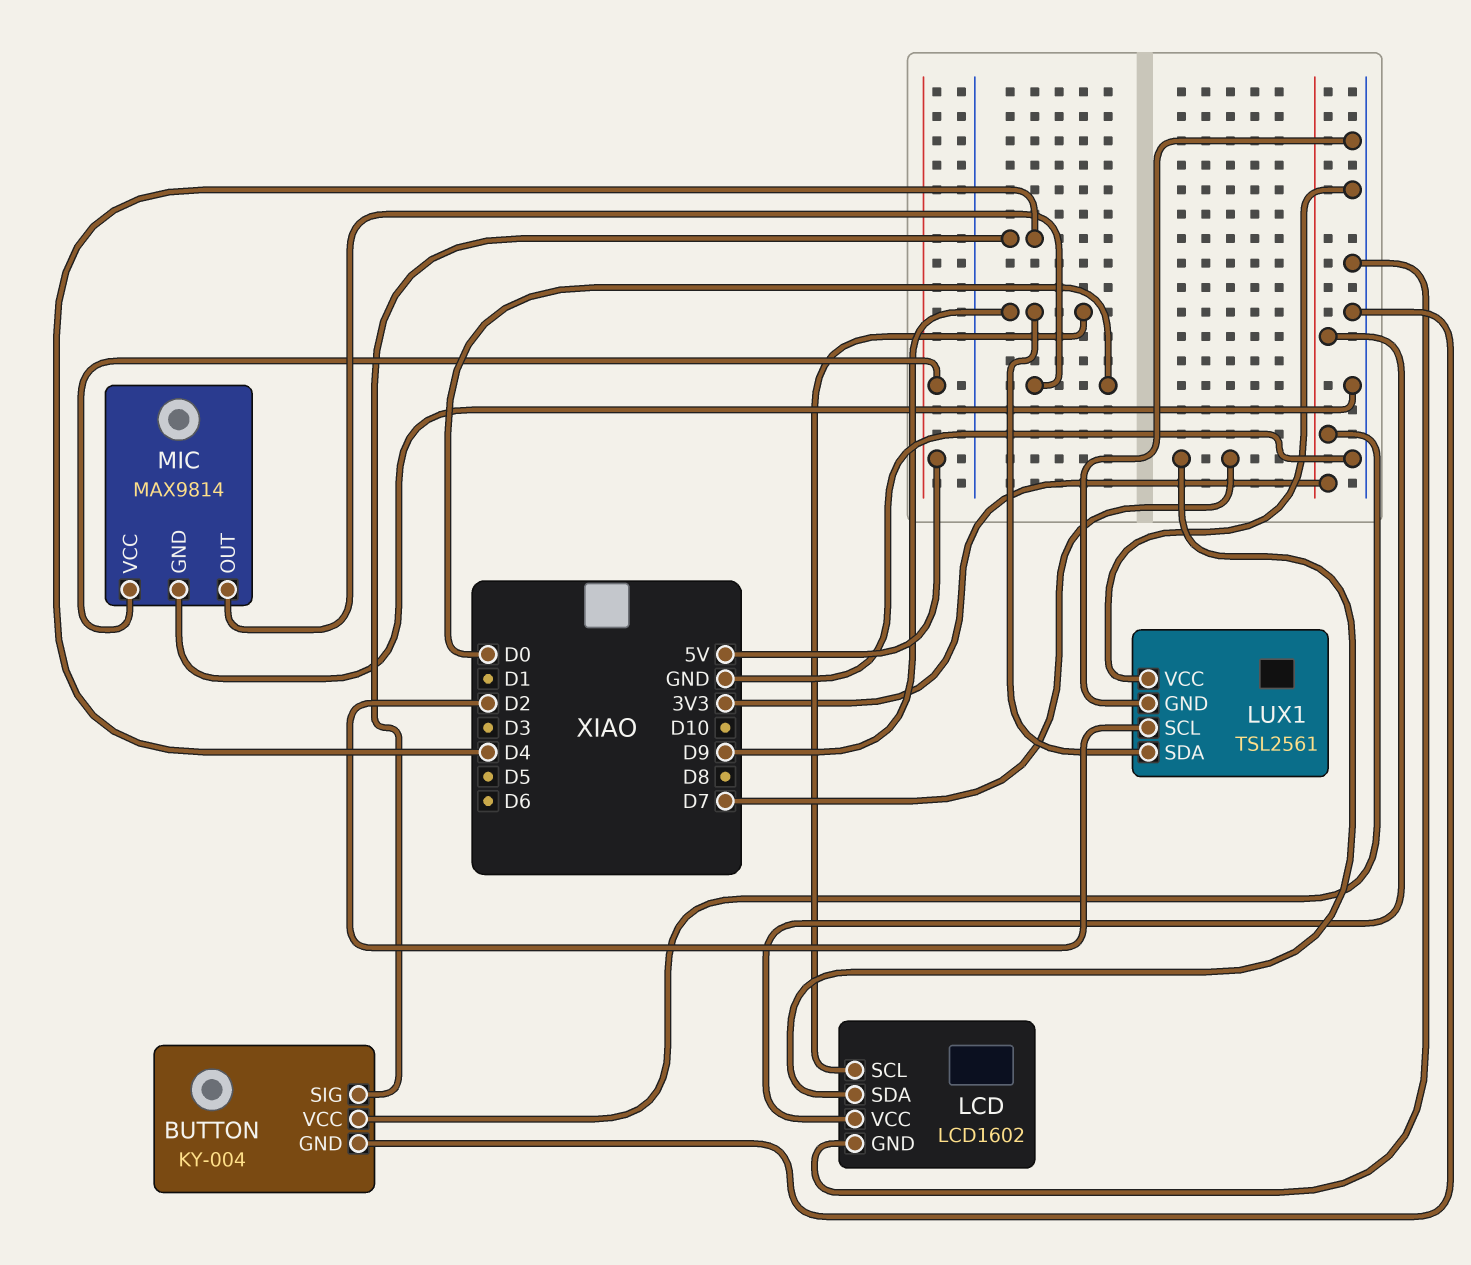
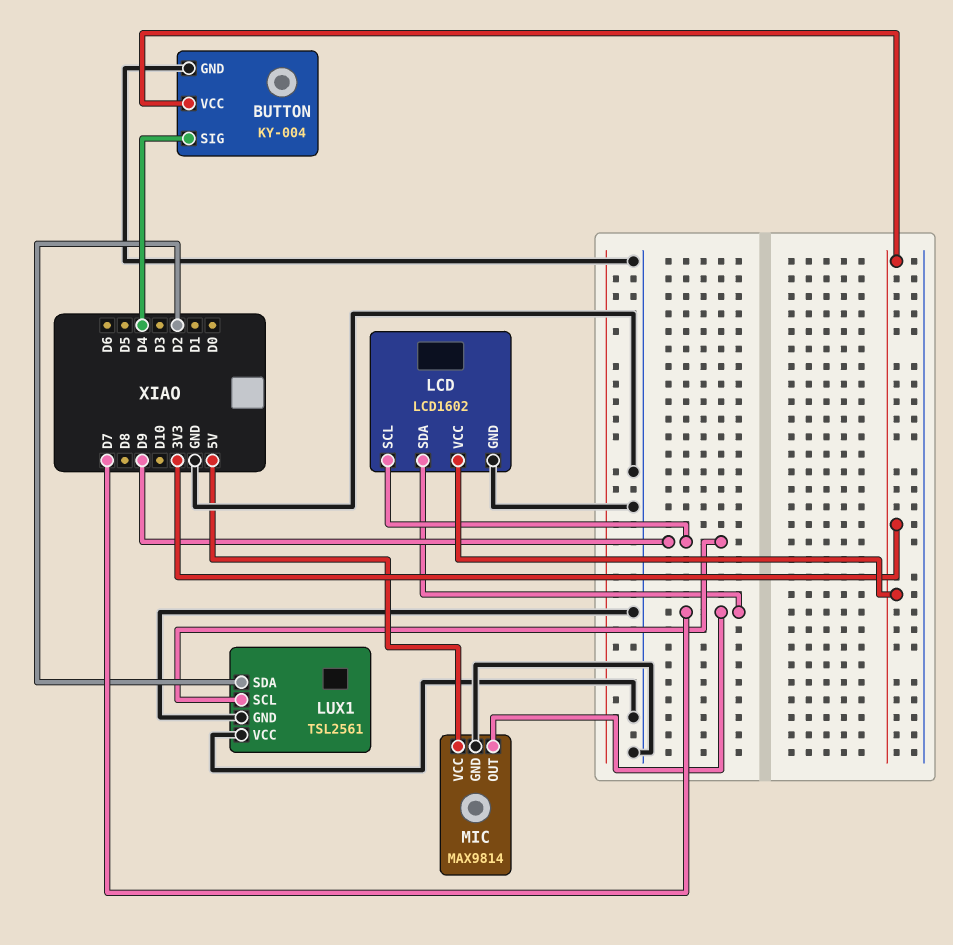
LUX1 pin SCL: D2 -> D9
LUX1 pin SDA: D9 -> D2
MIC pin OUT: D0 -> D7

